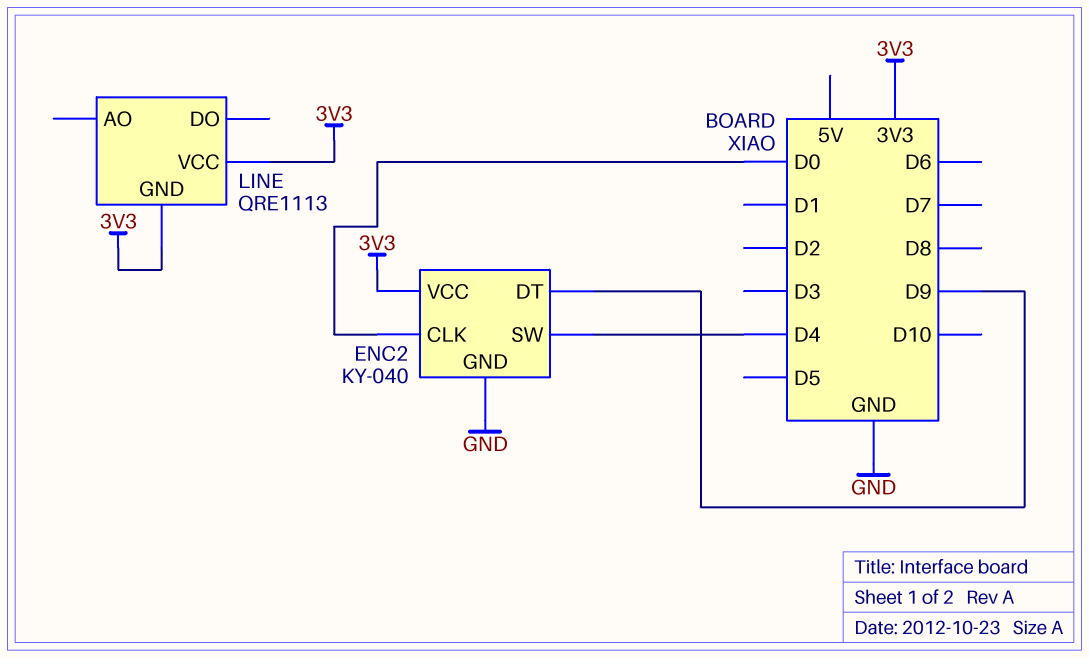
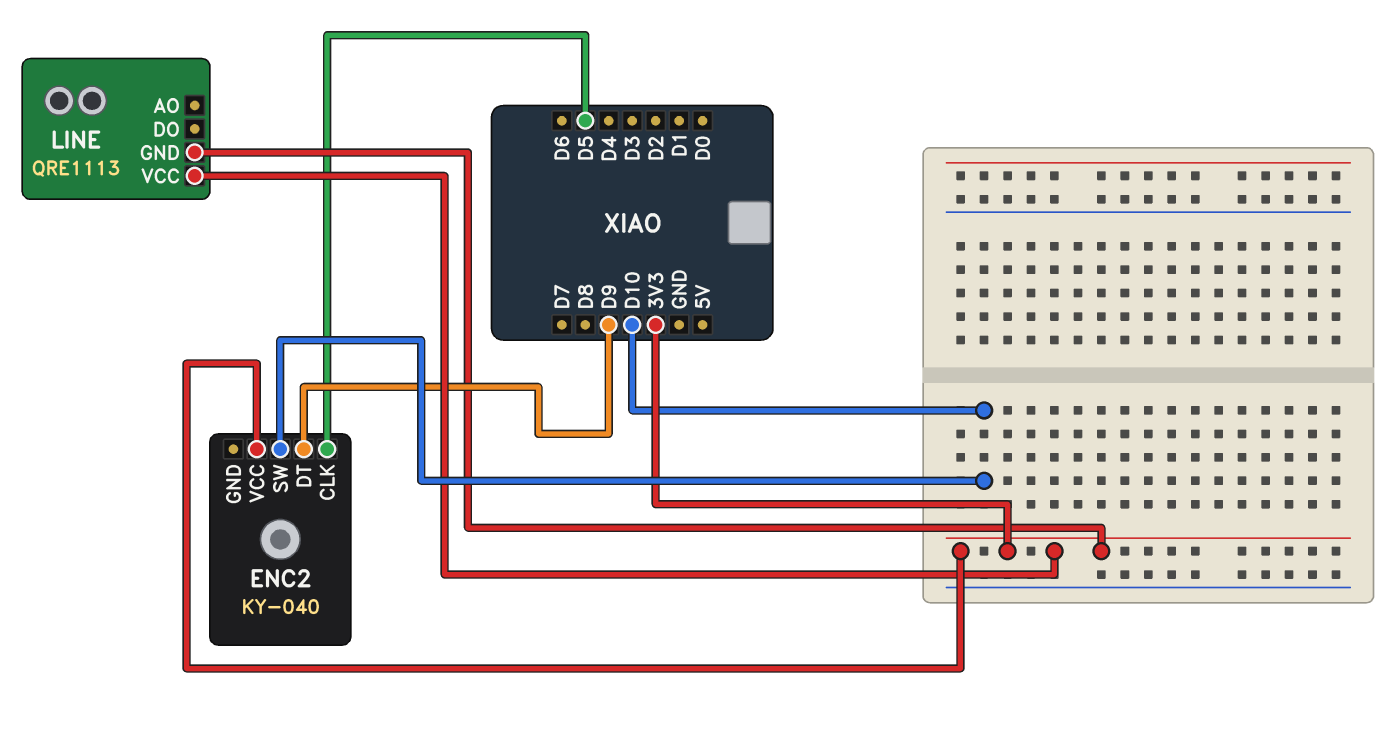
ENC2 pin CLK: D0 -> D5
ENC2 pin GND: GND -> none
ENC2 pin SW: D4 -> D10

